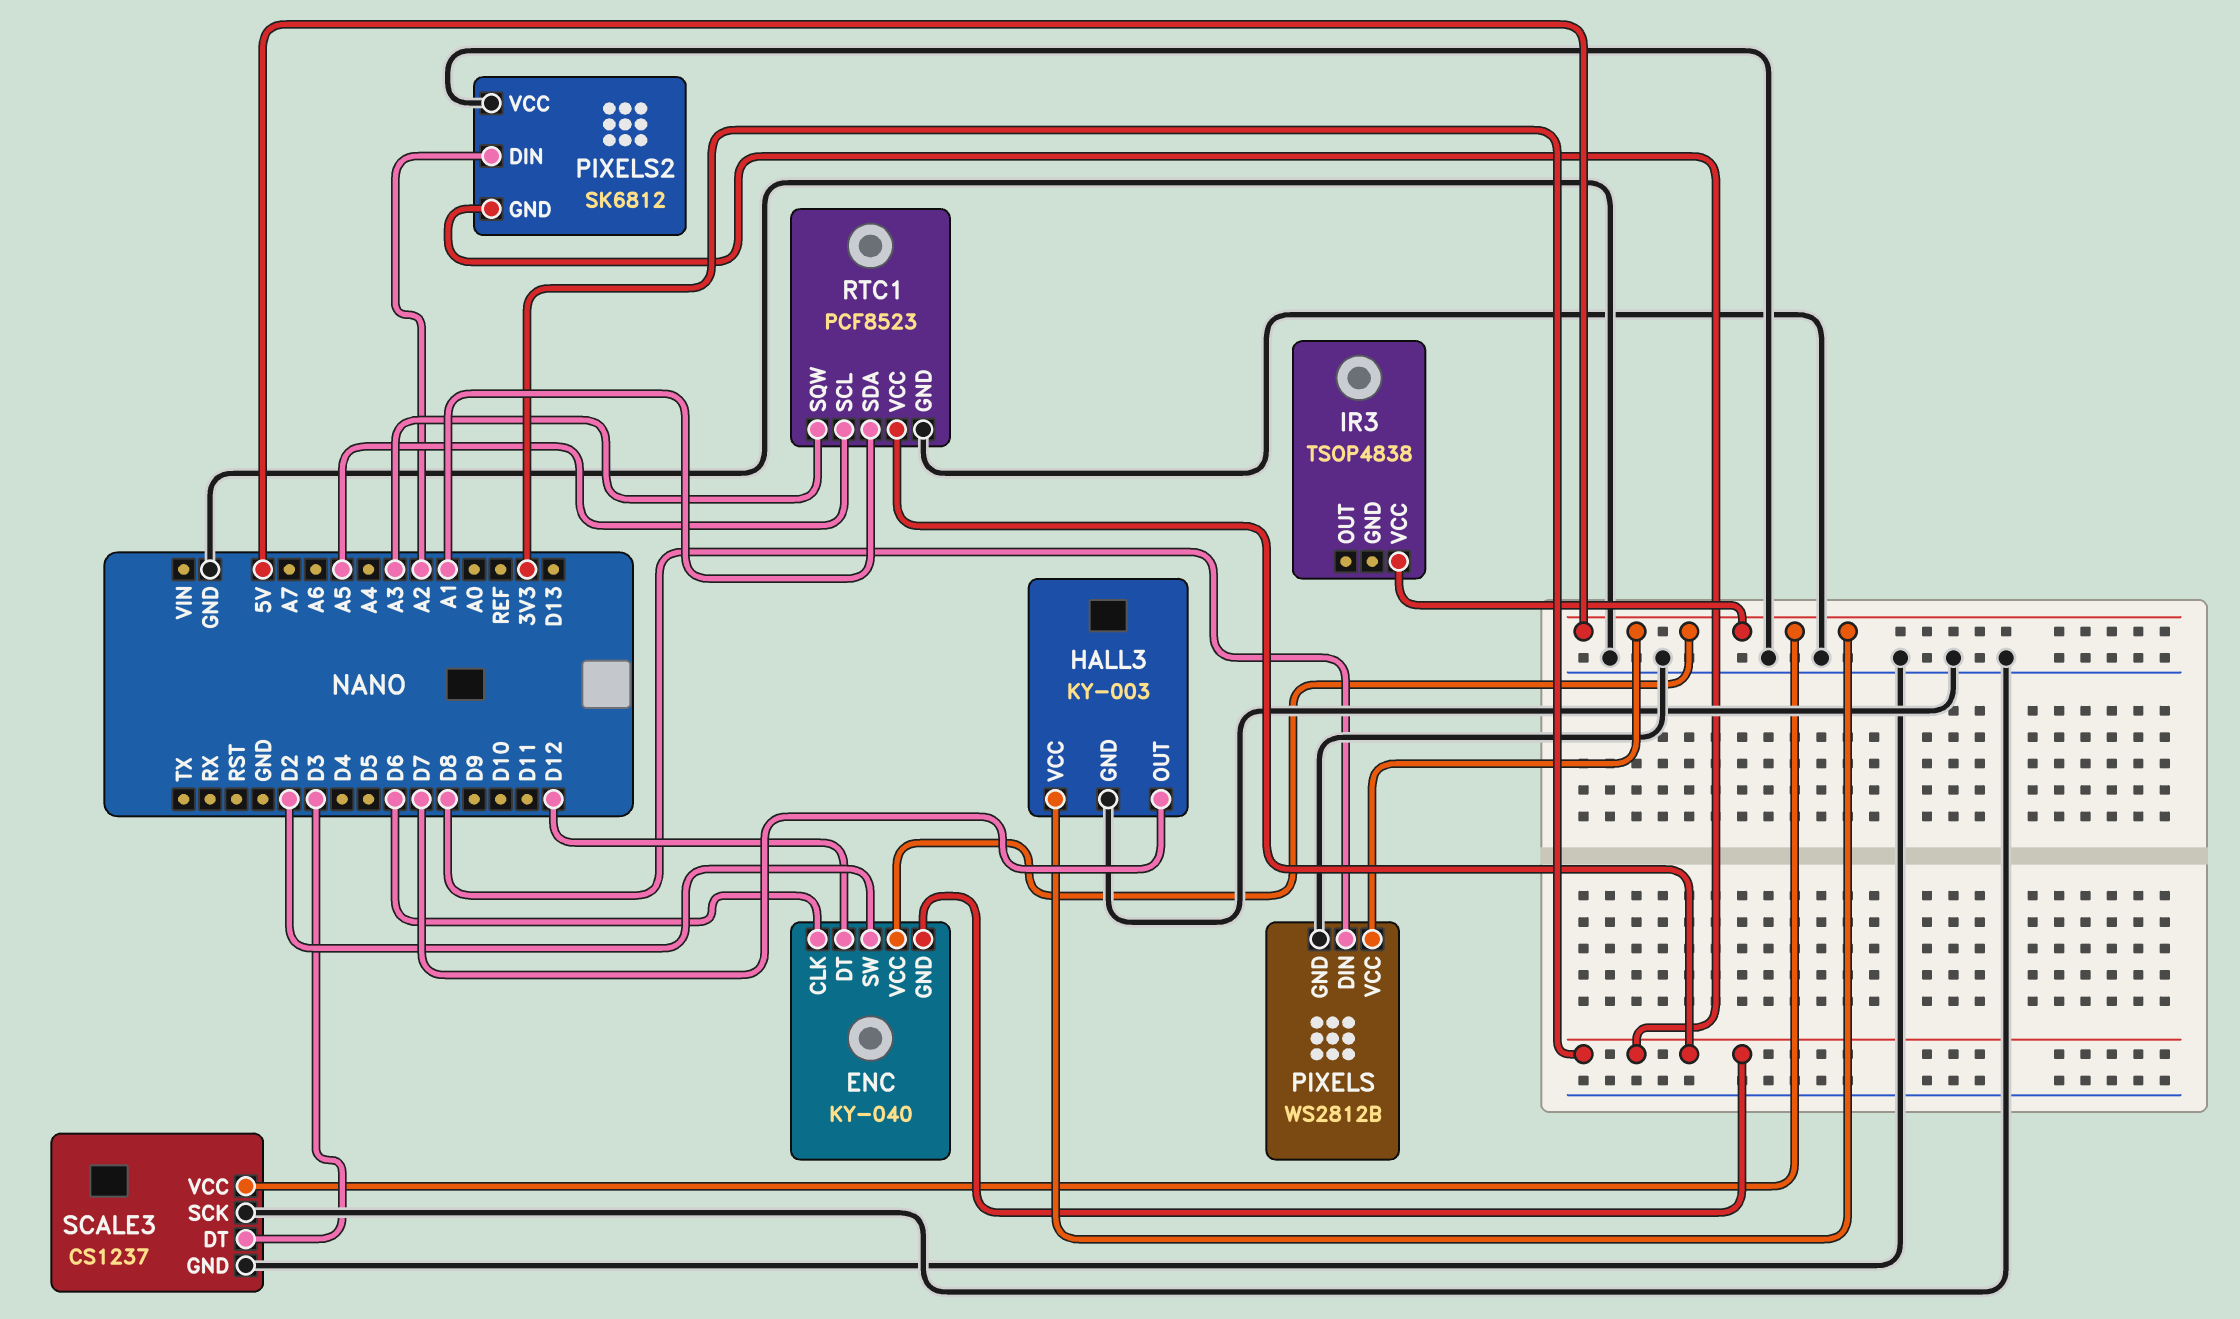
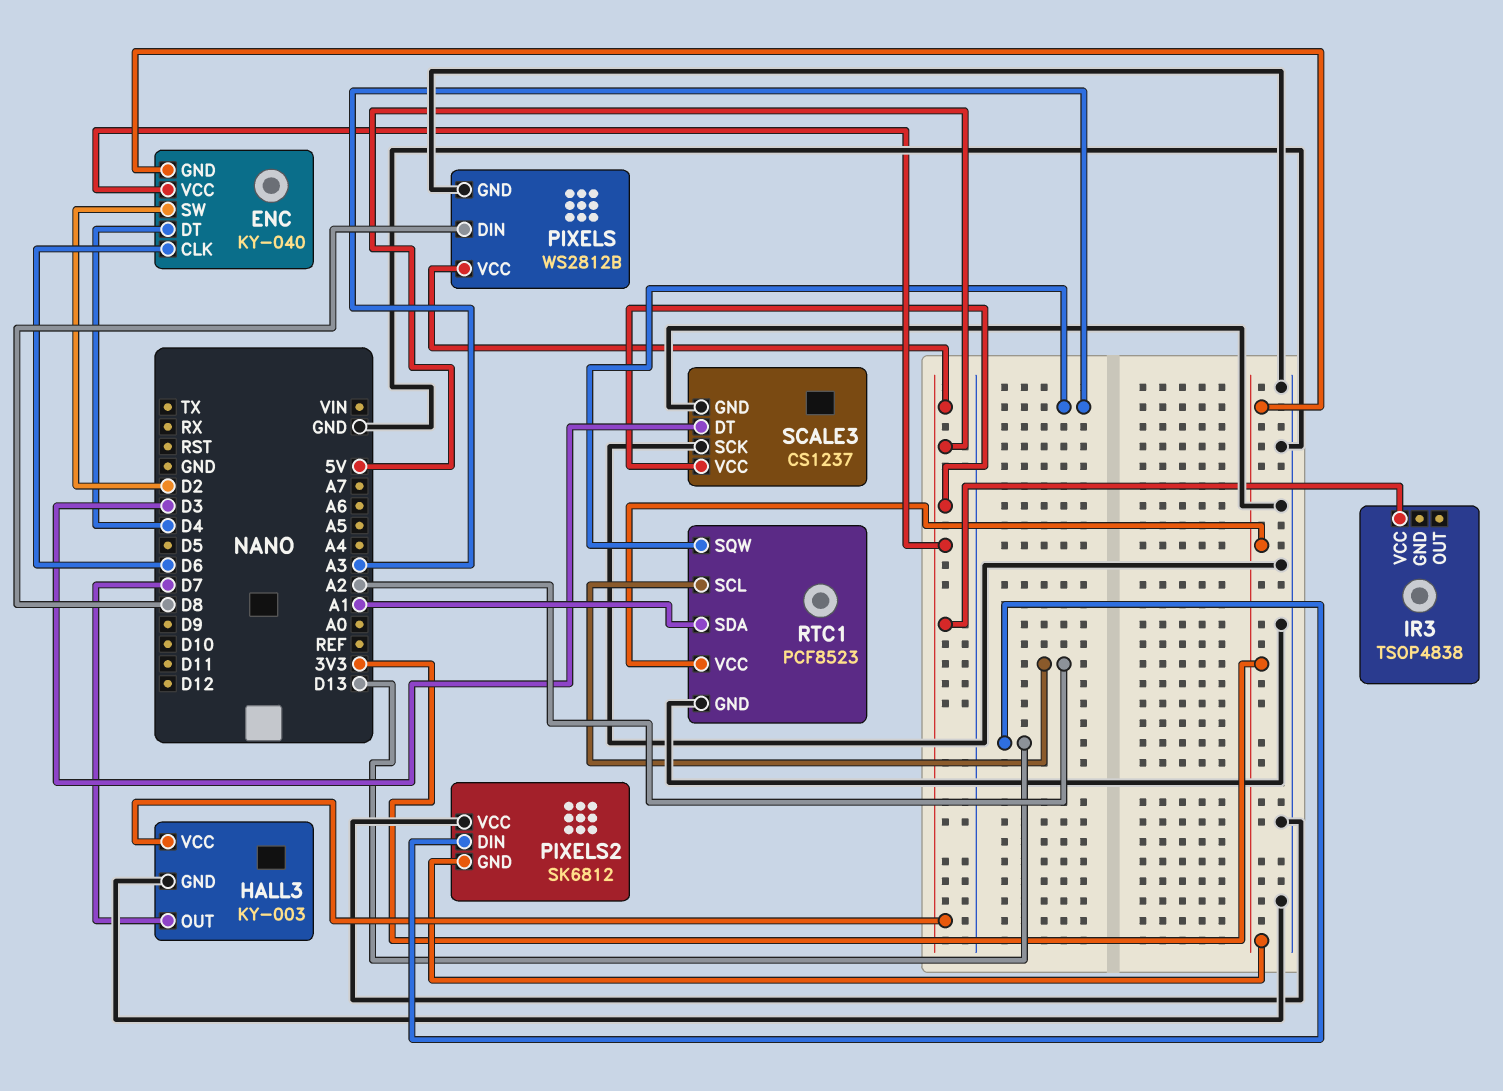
ENC pin DT: D12 -> D4
PIXELS2 pin DIN: A2 -> D13
RTC1 pin SCL: A5 -> A2

